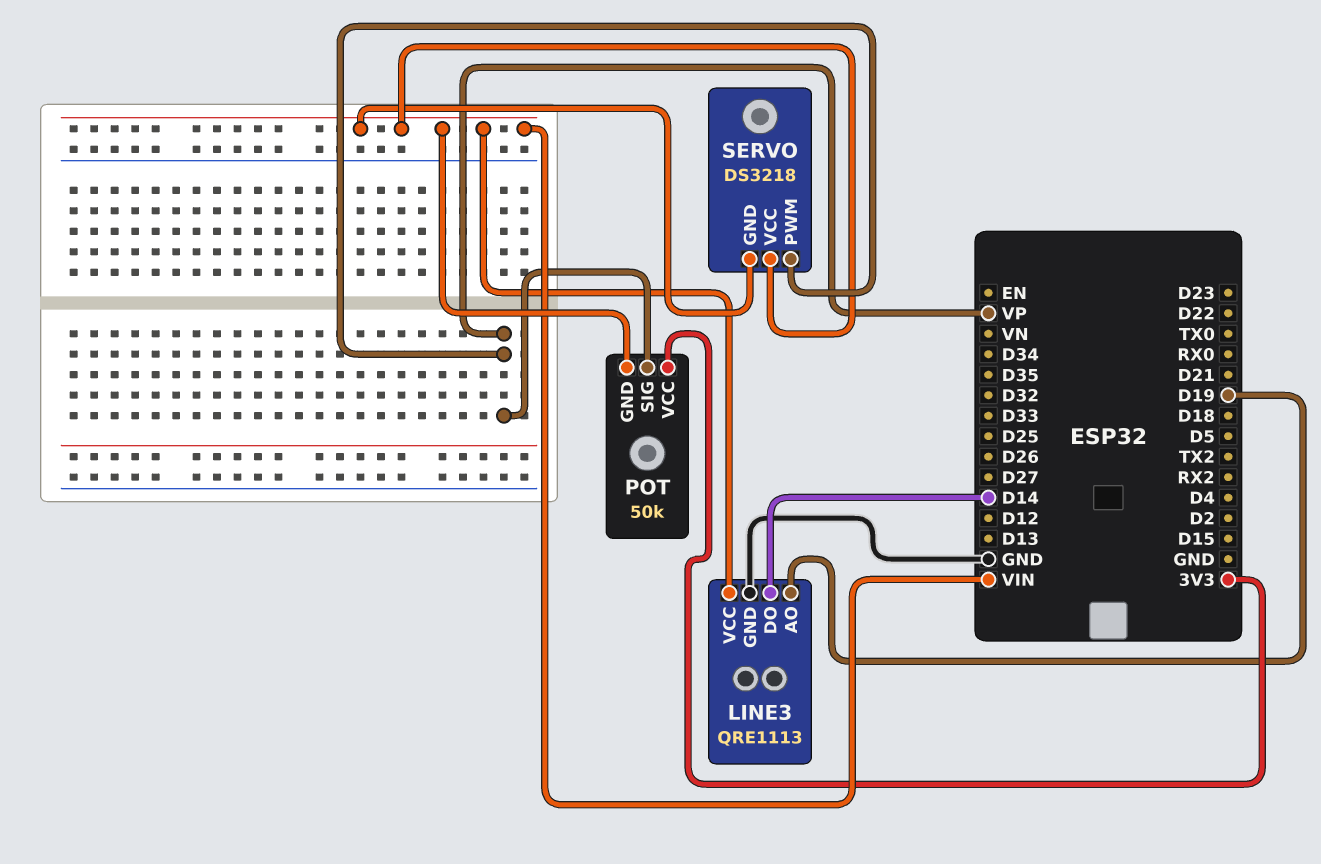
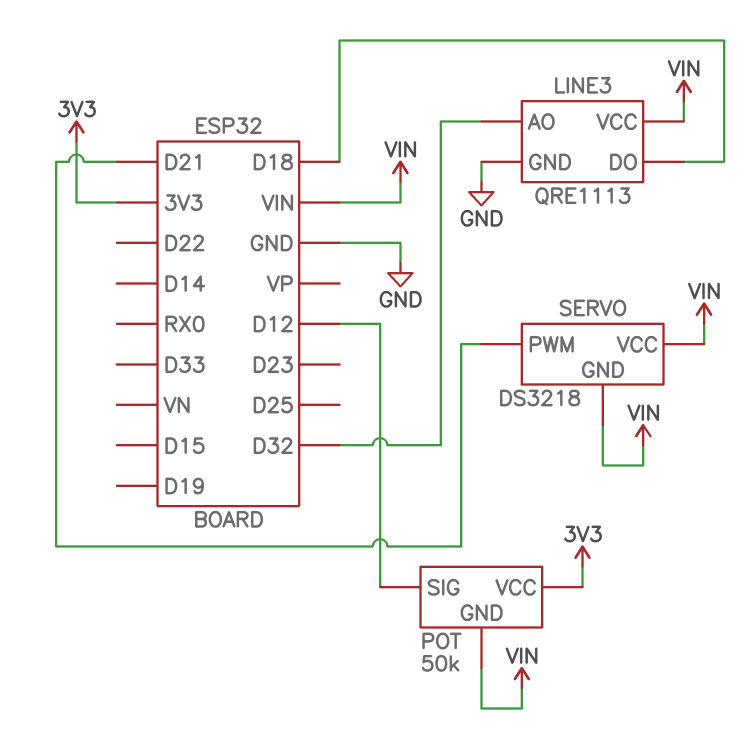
LINE3 pin AO: D19 -> D32
LINE3 pin DO: D14 -> D18
POT pin SIG: VP -> D12
SERVO pin PWM: VP -> D21

